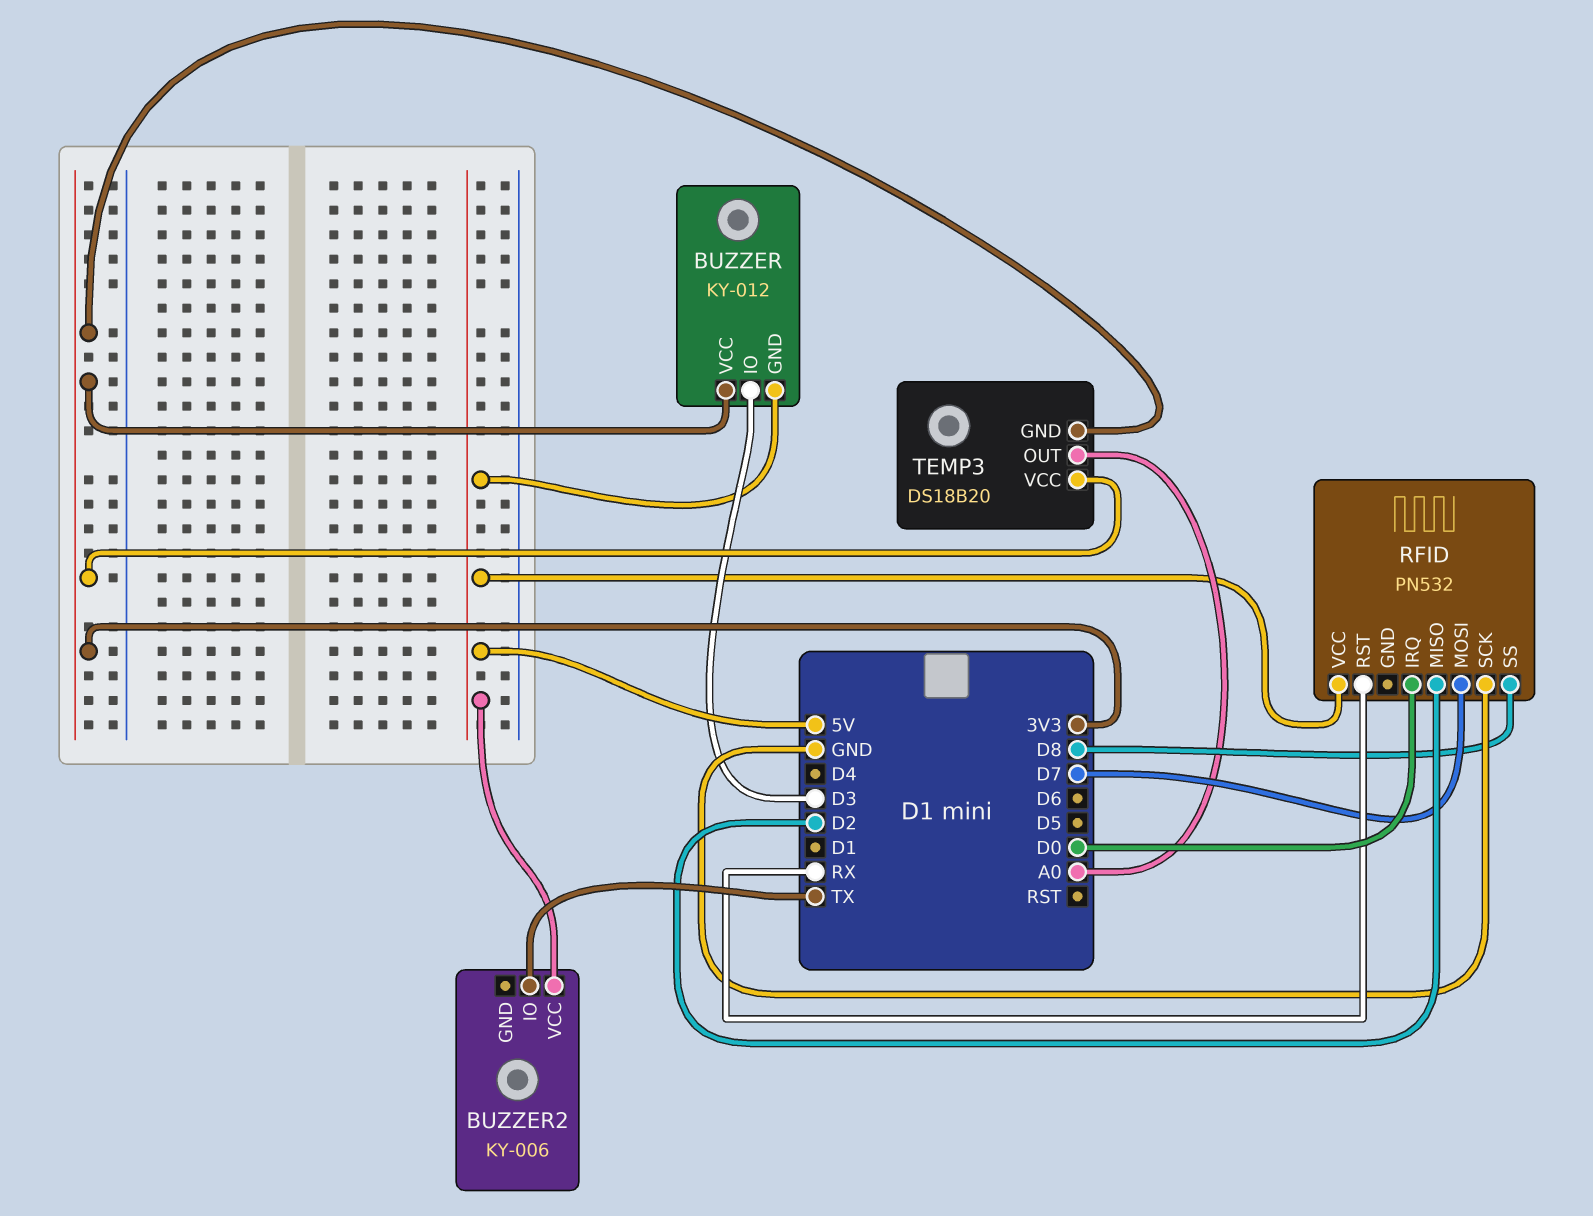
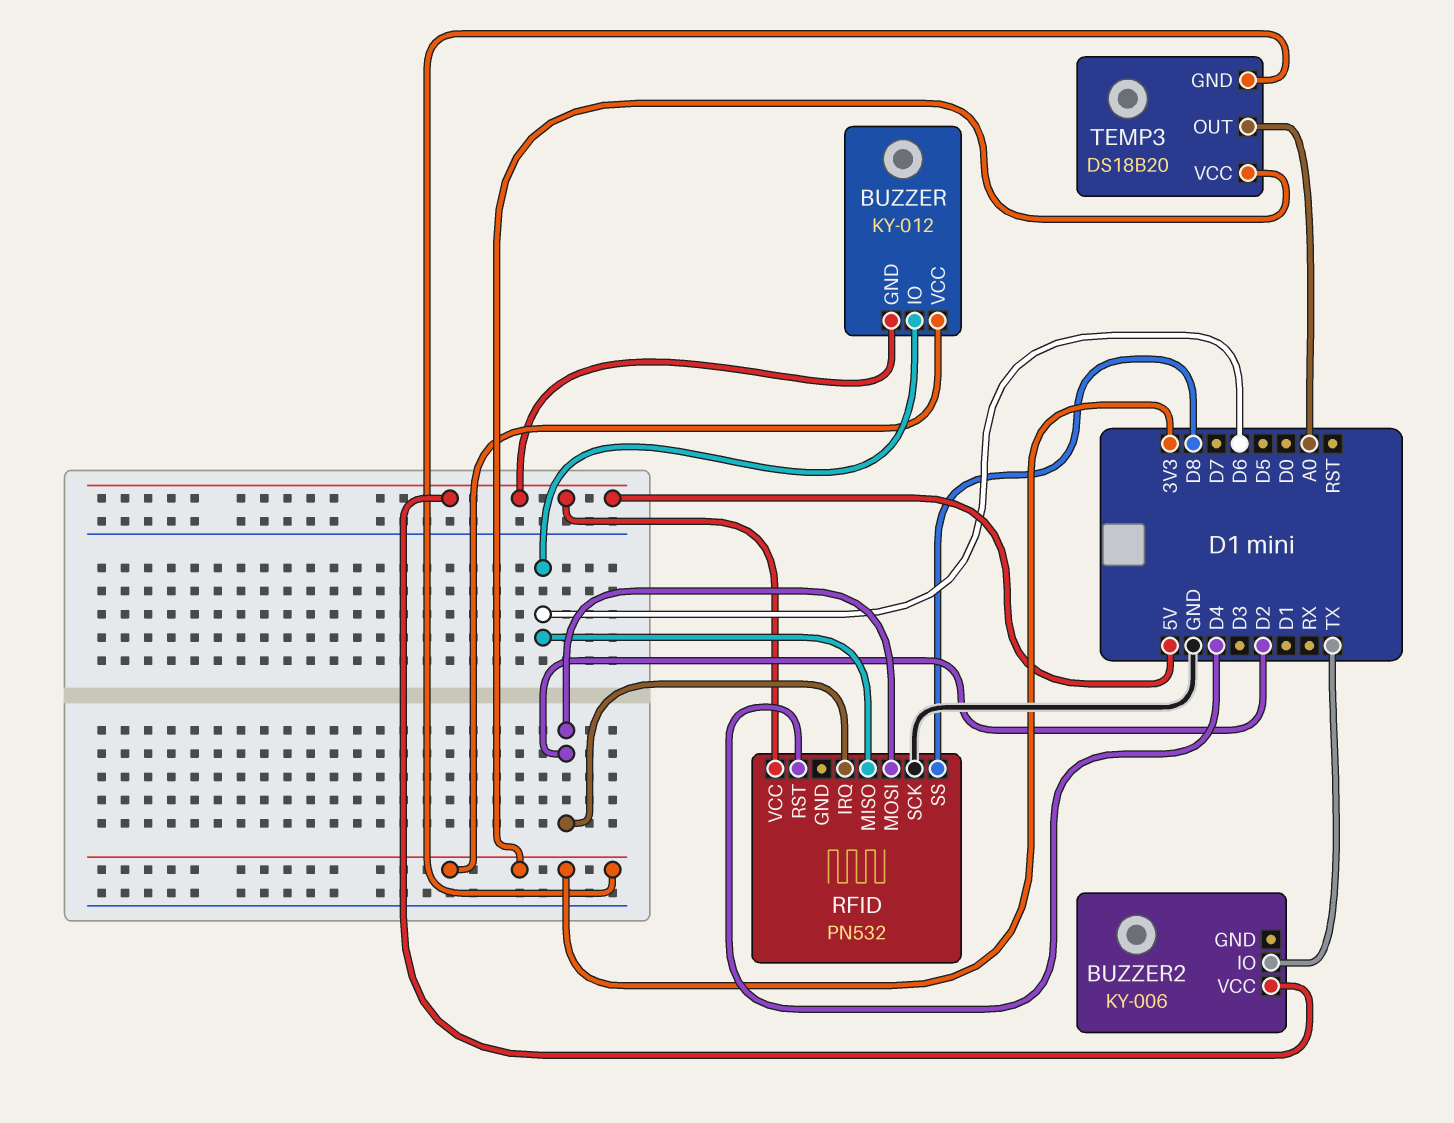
BUZZER pin IO: D3 -> D6
RFID pin IRQ: D0 -> D2
RFID pin MISO: D2 -> D6
RFID pin MOSI: D7 -> D2
RFID pin RST: RX -> D4

